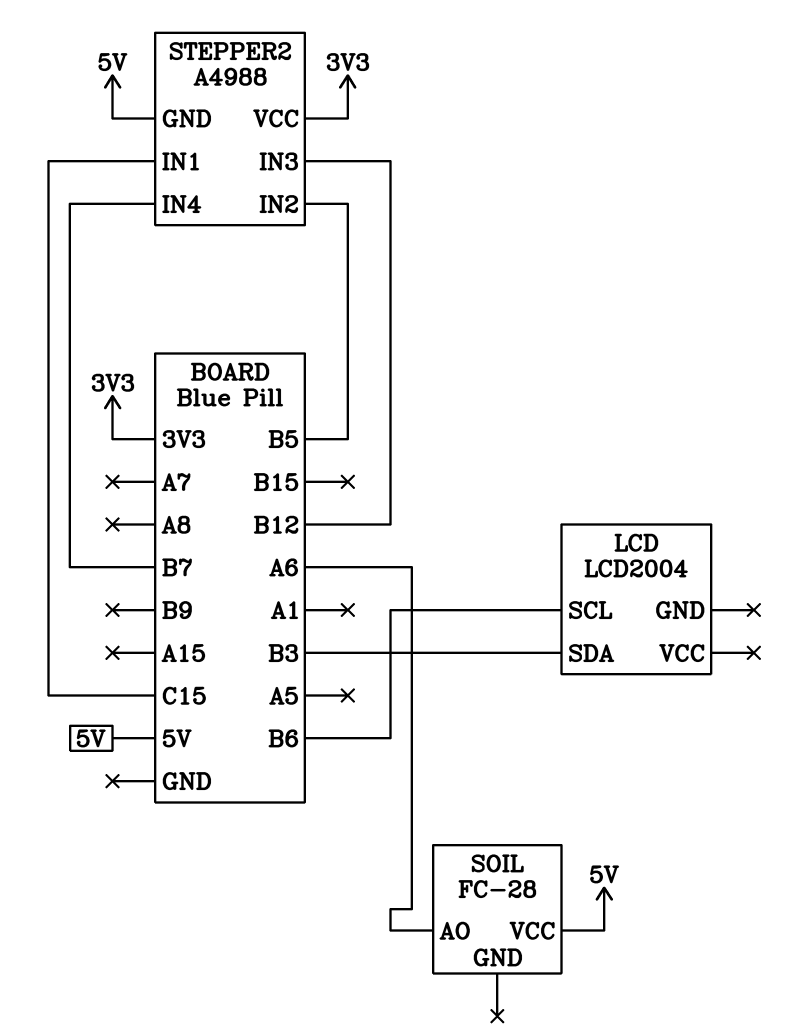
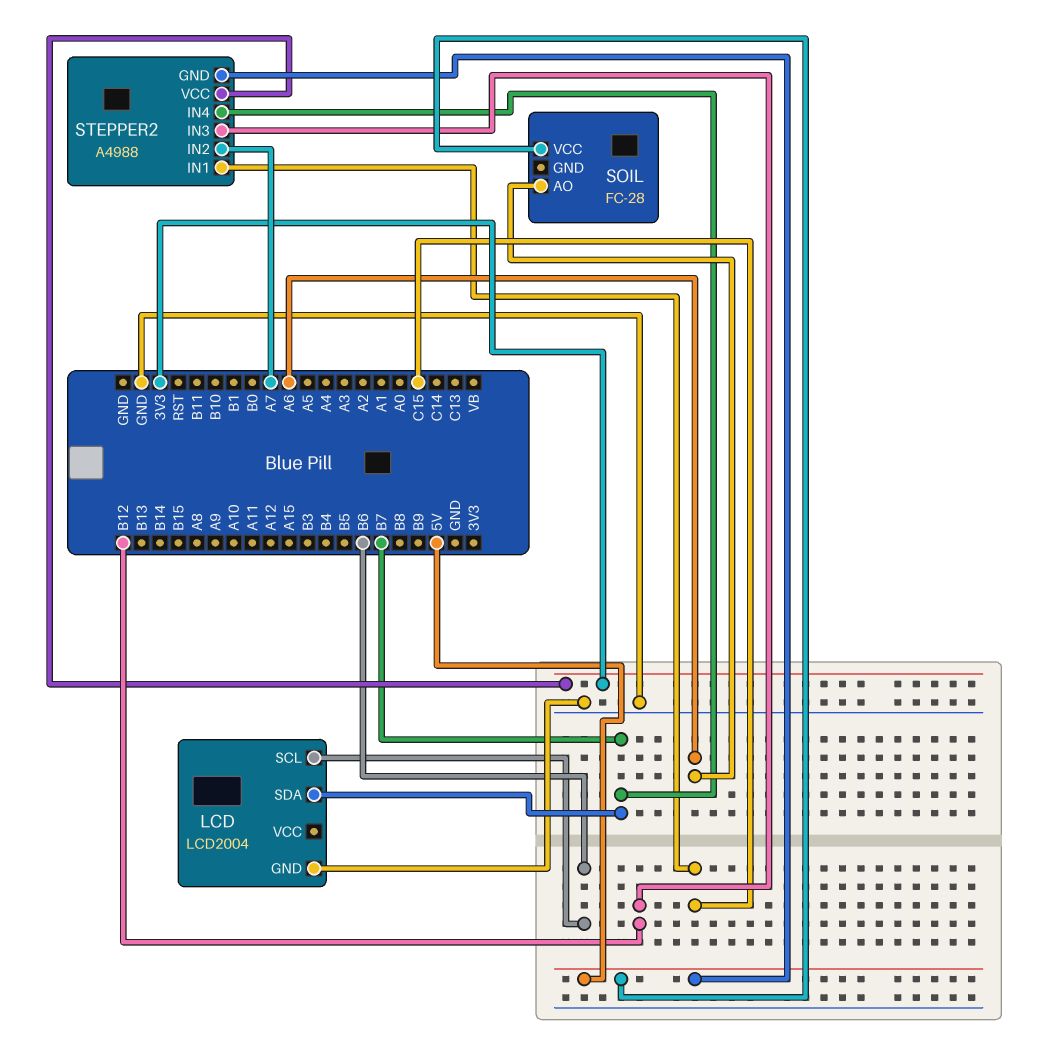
LCD pin GND: none -> GND
LCD pin SDA: B3 -> B7
STEPPER2 pin IN2: B5 -> A7

